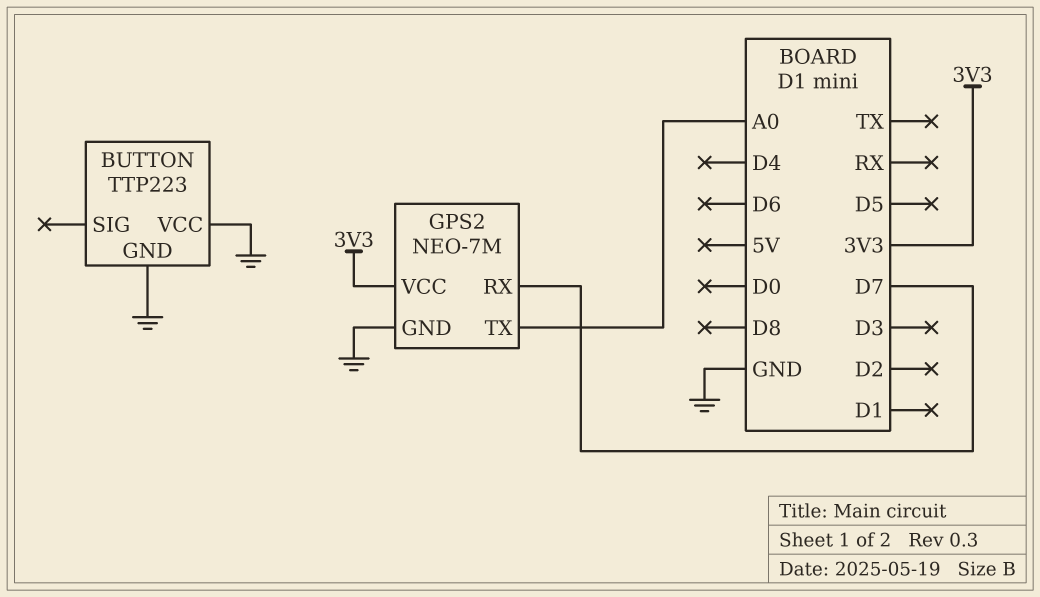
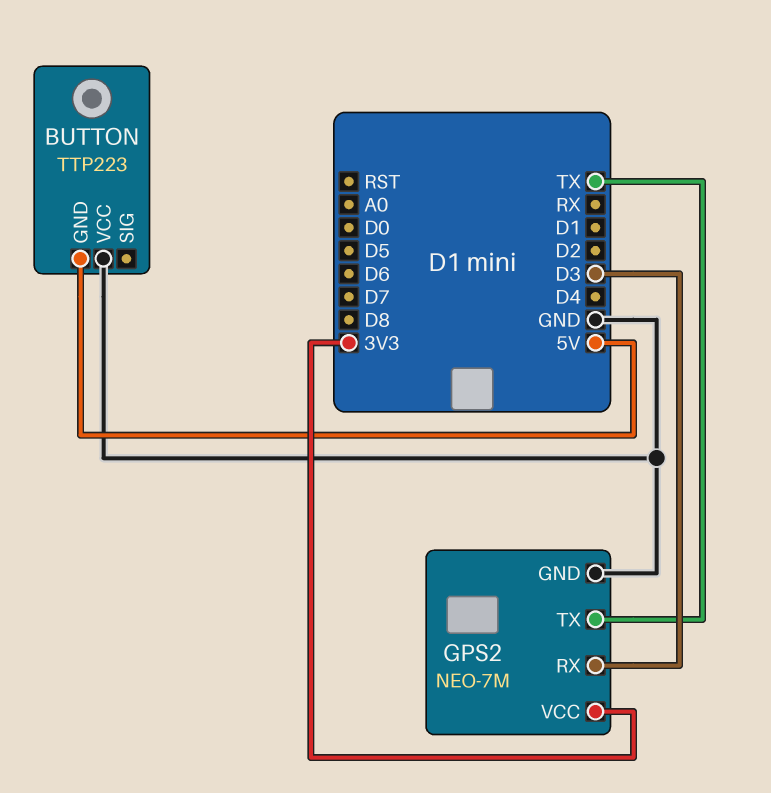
BUTTON pin GND: GND -> 5V
GPS2 pin RX: D7 -> D3
GPS2 pin TX: A0 -> TX

